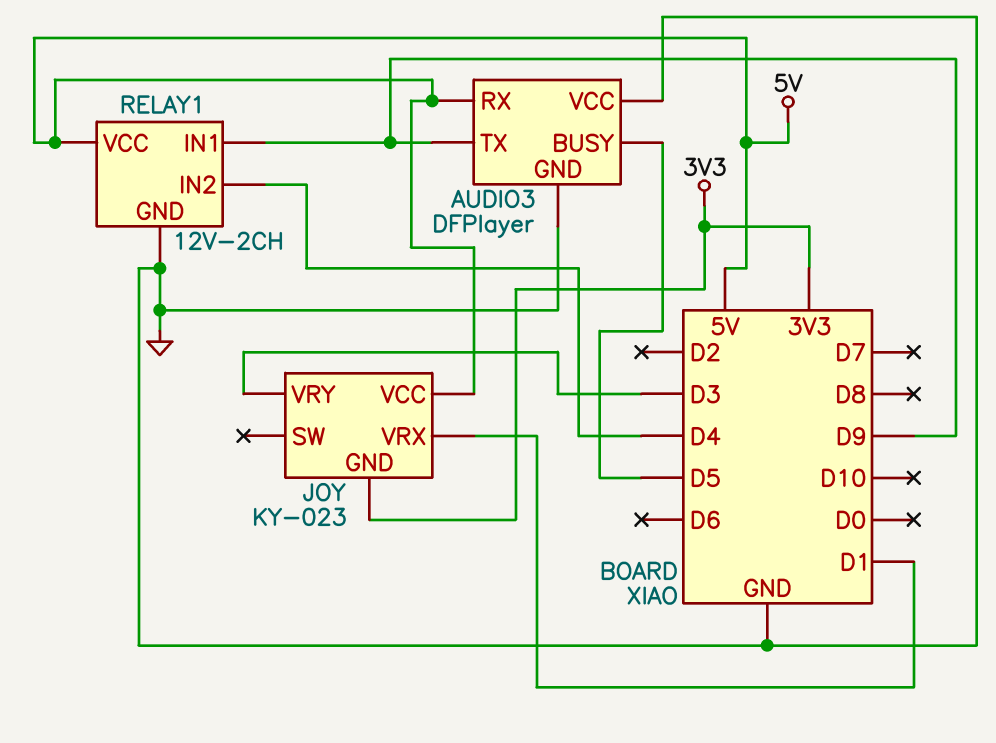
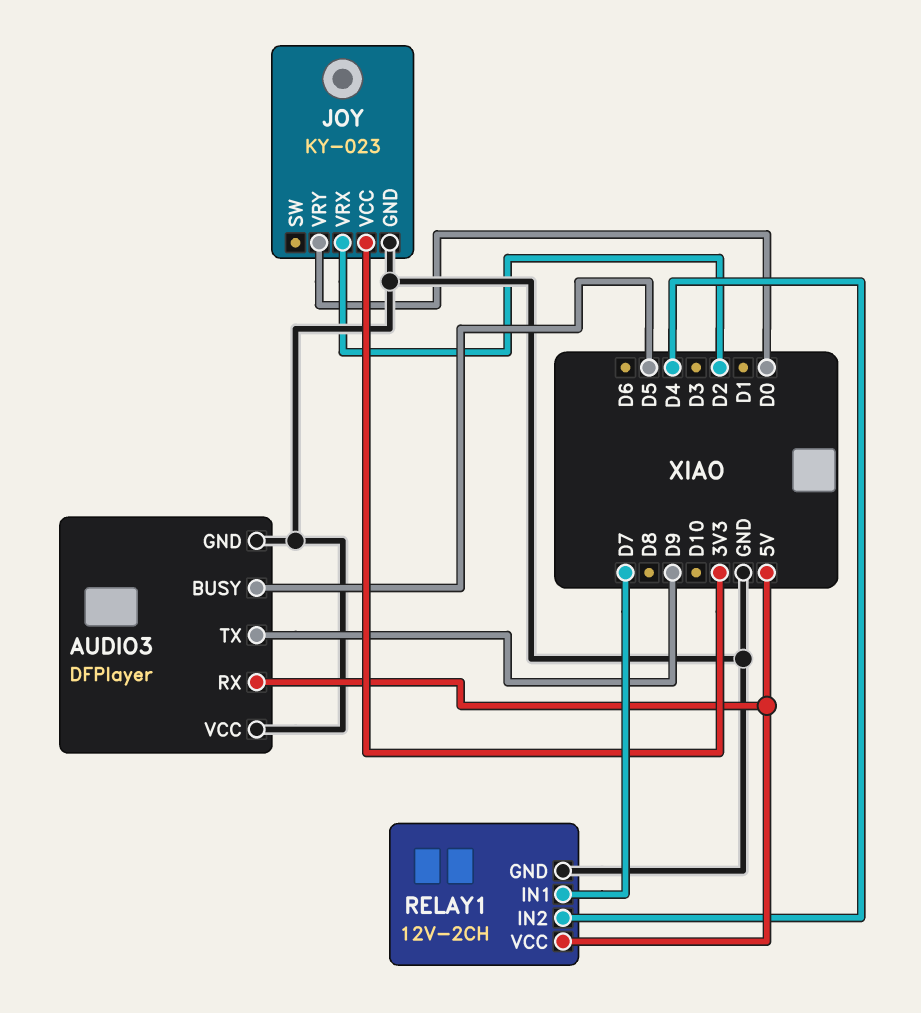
JOY pin GND: 3V3 -> GND
JOY pin VCC: 5V -> 3V3
JOY pin VRX: D1 -> D2
JOY pin VRY: D3 -> D0
RELAY1 pin IN1: D9 -> D7

